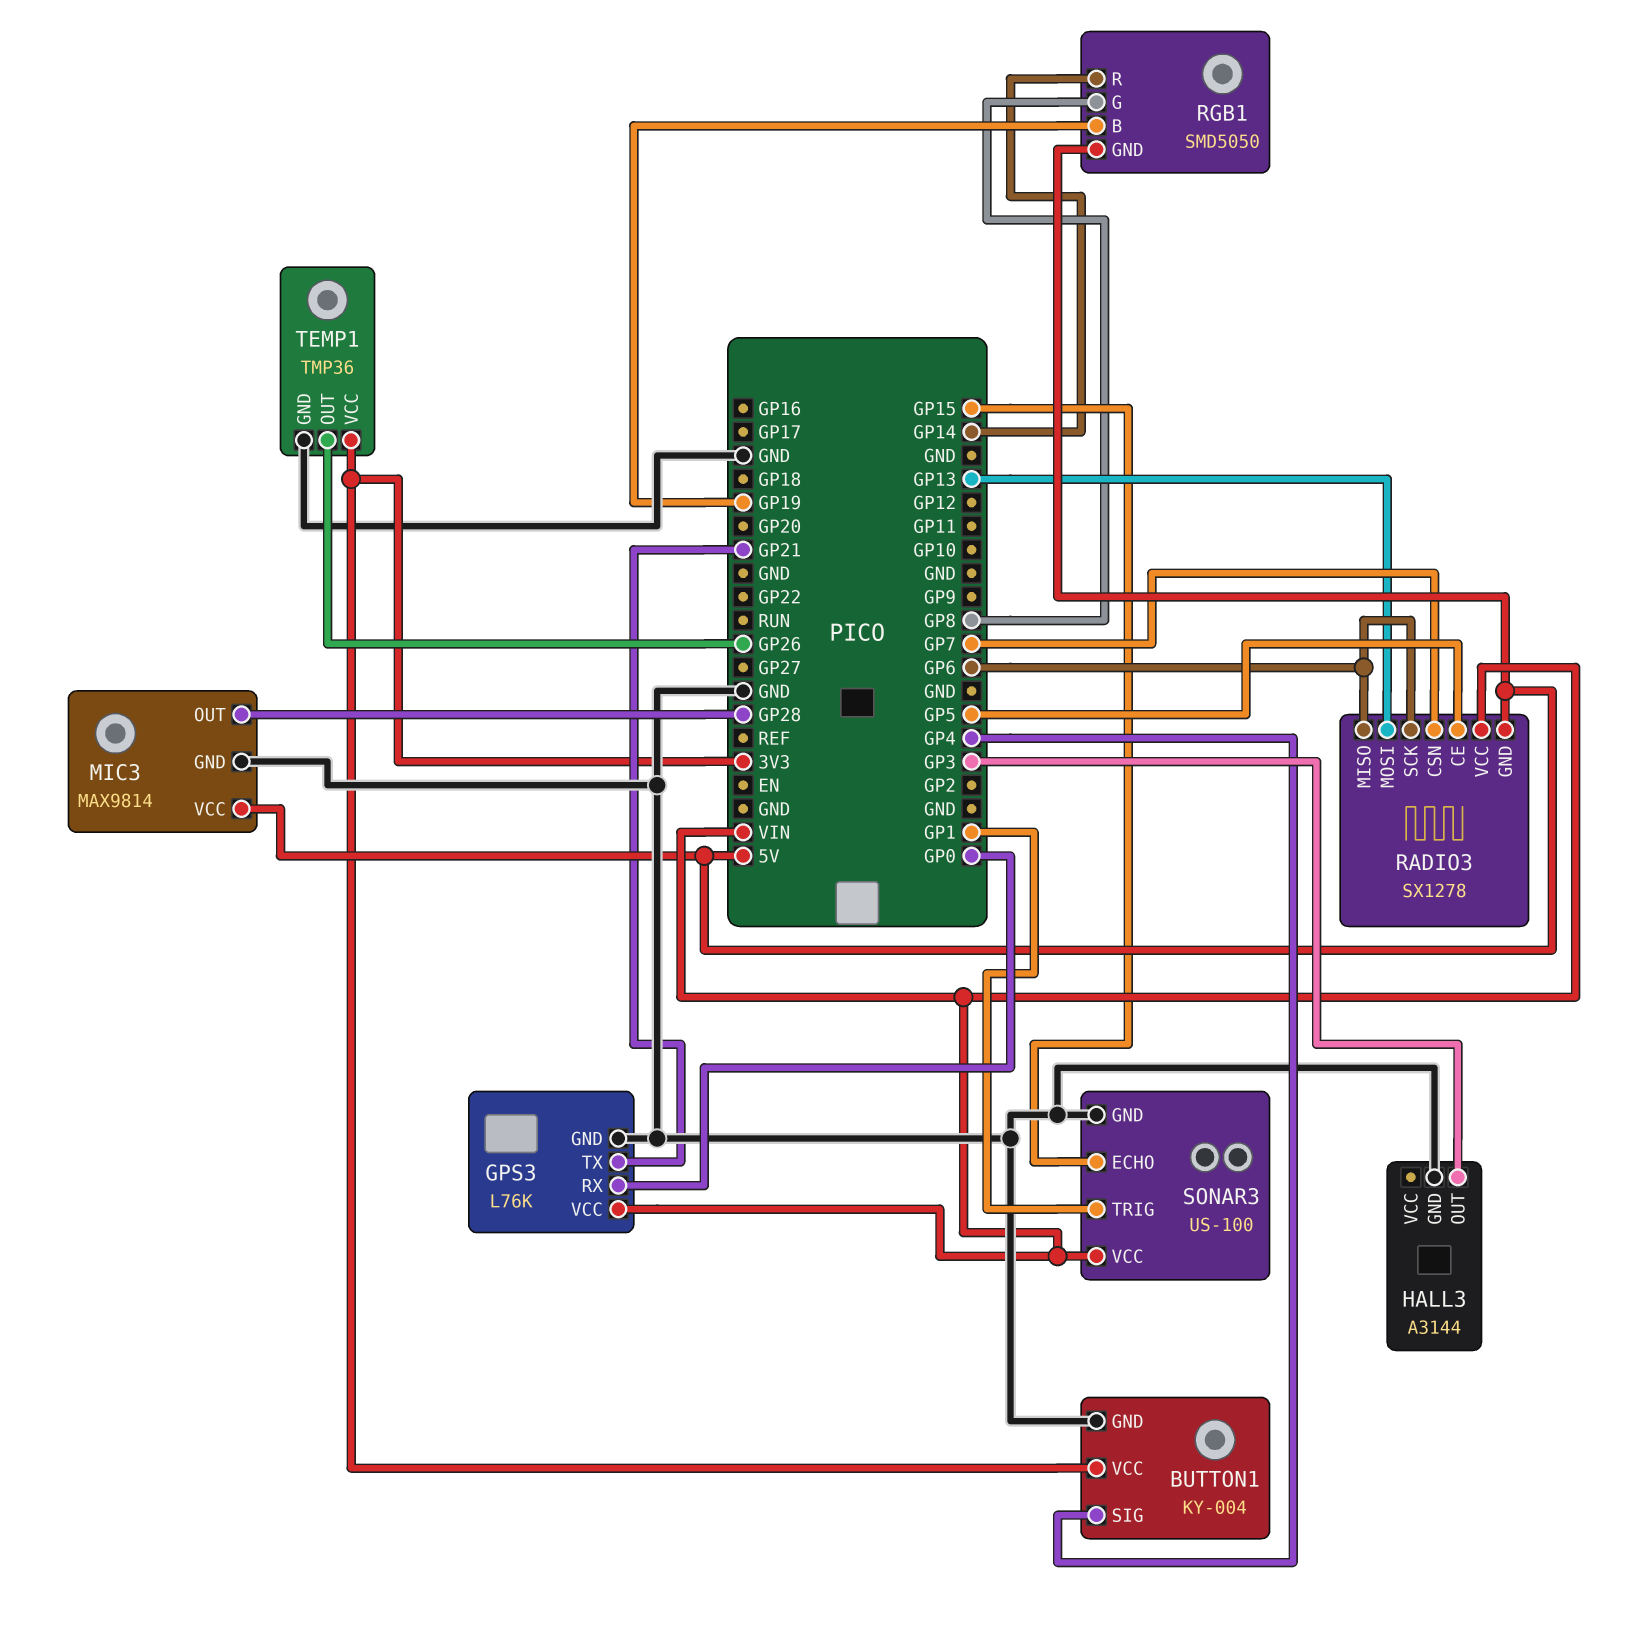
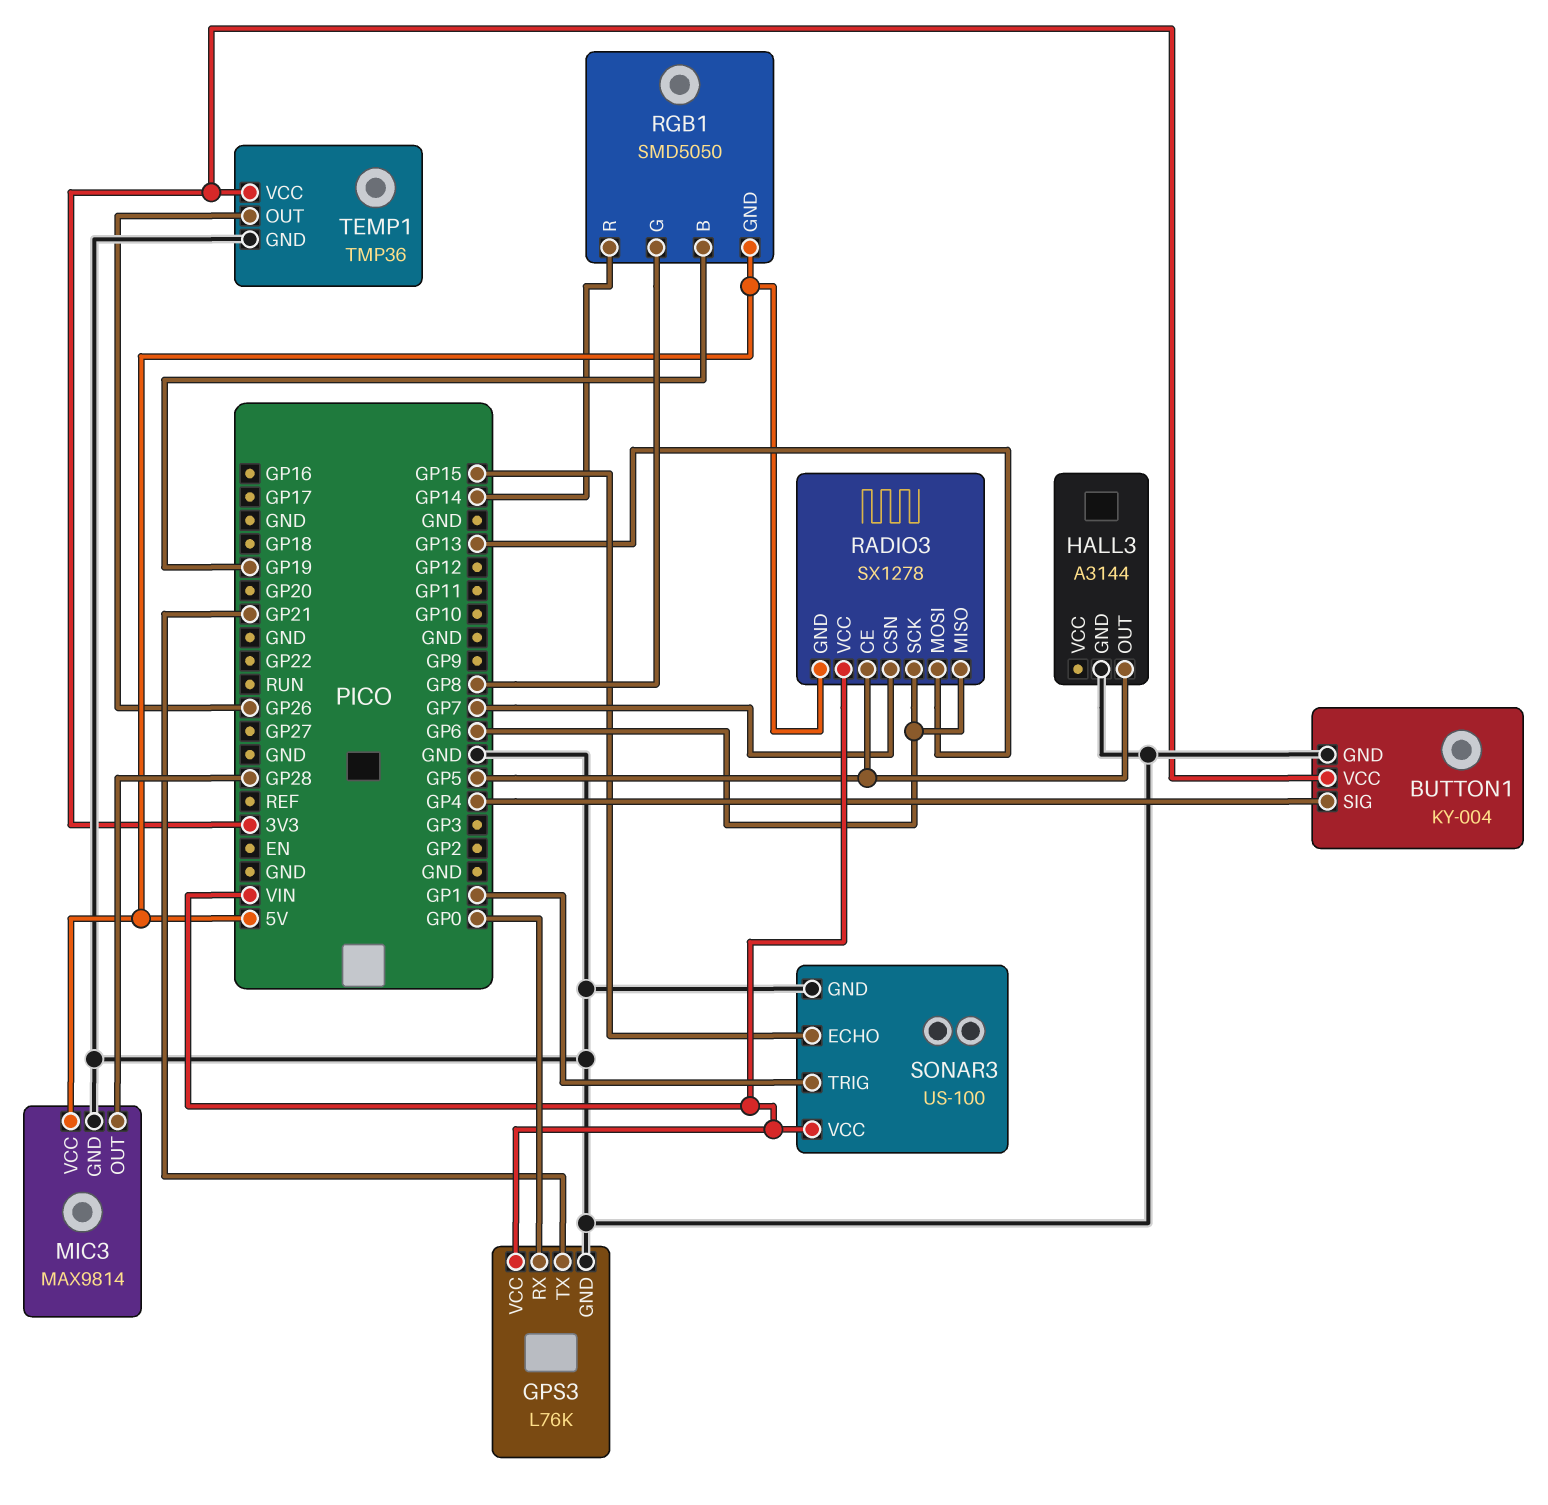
HALL3 pin OUT: GP3 -> GP5

